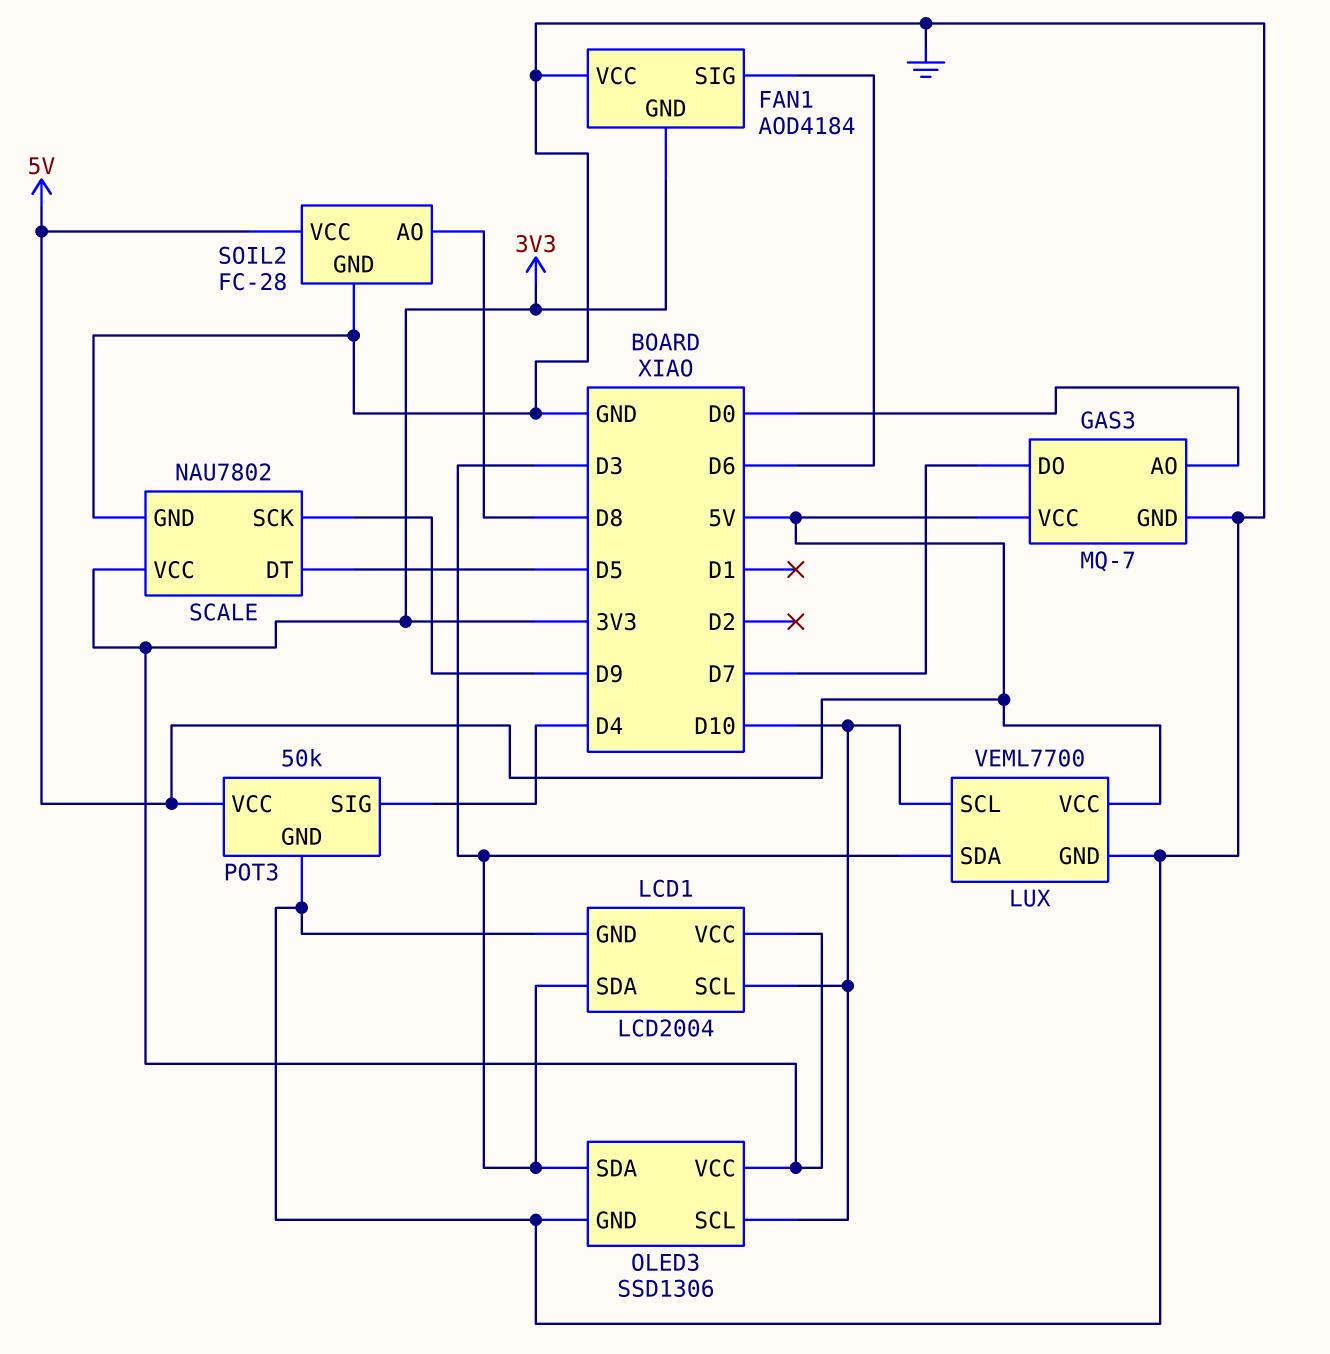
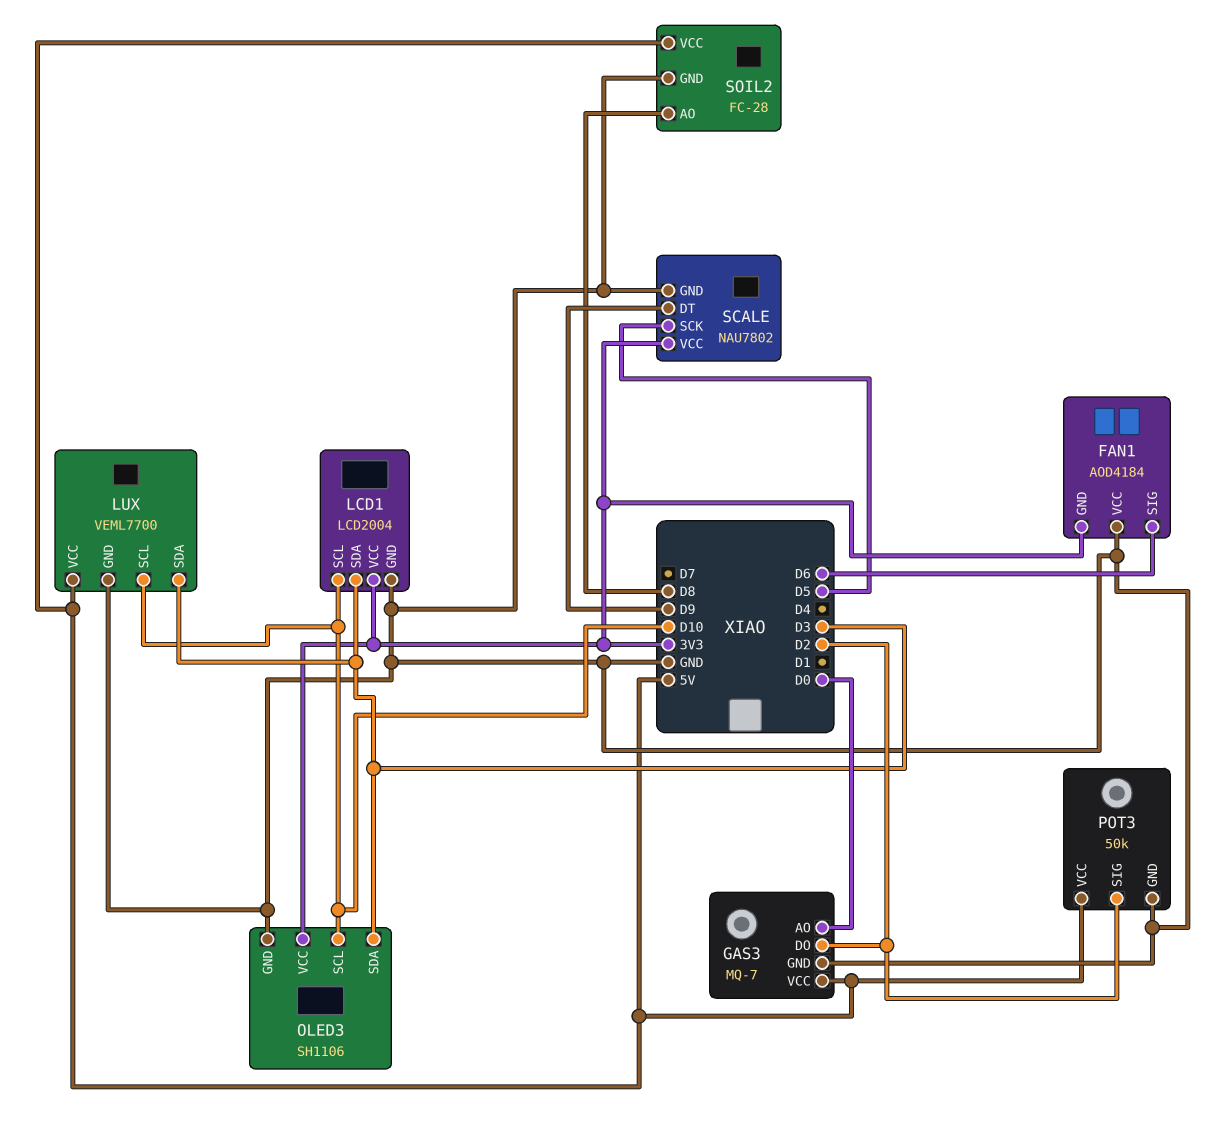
GAS3 pin DO: D7 -> D2
OLED3: SSD1306 -> SH1106
POT3 pin SIG: D4 -> D2
SCALE pin DT: D5 -> D9
SCALE pin SCK: D9 -> D5

